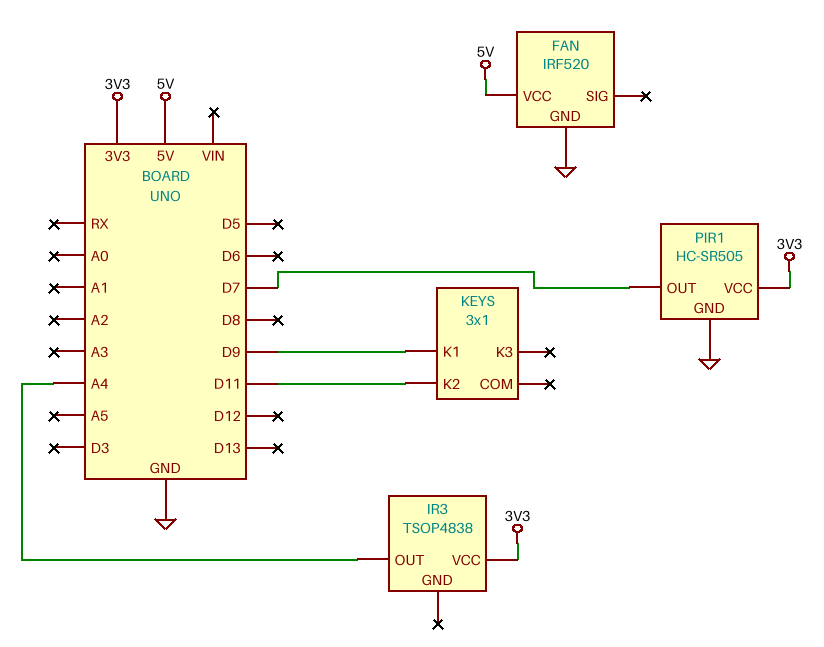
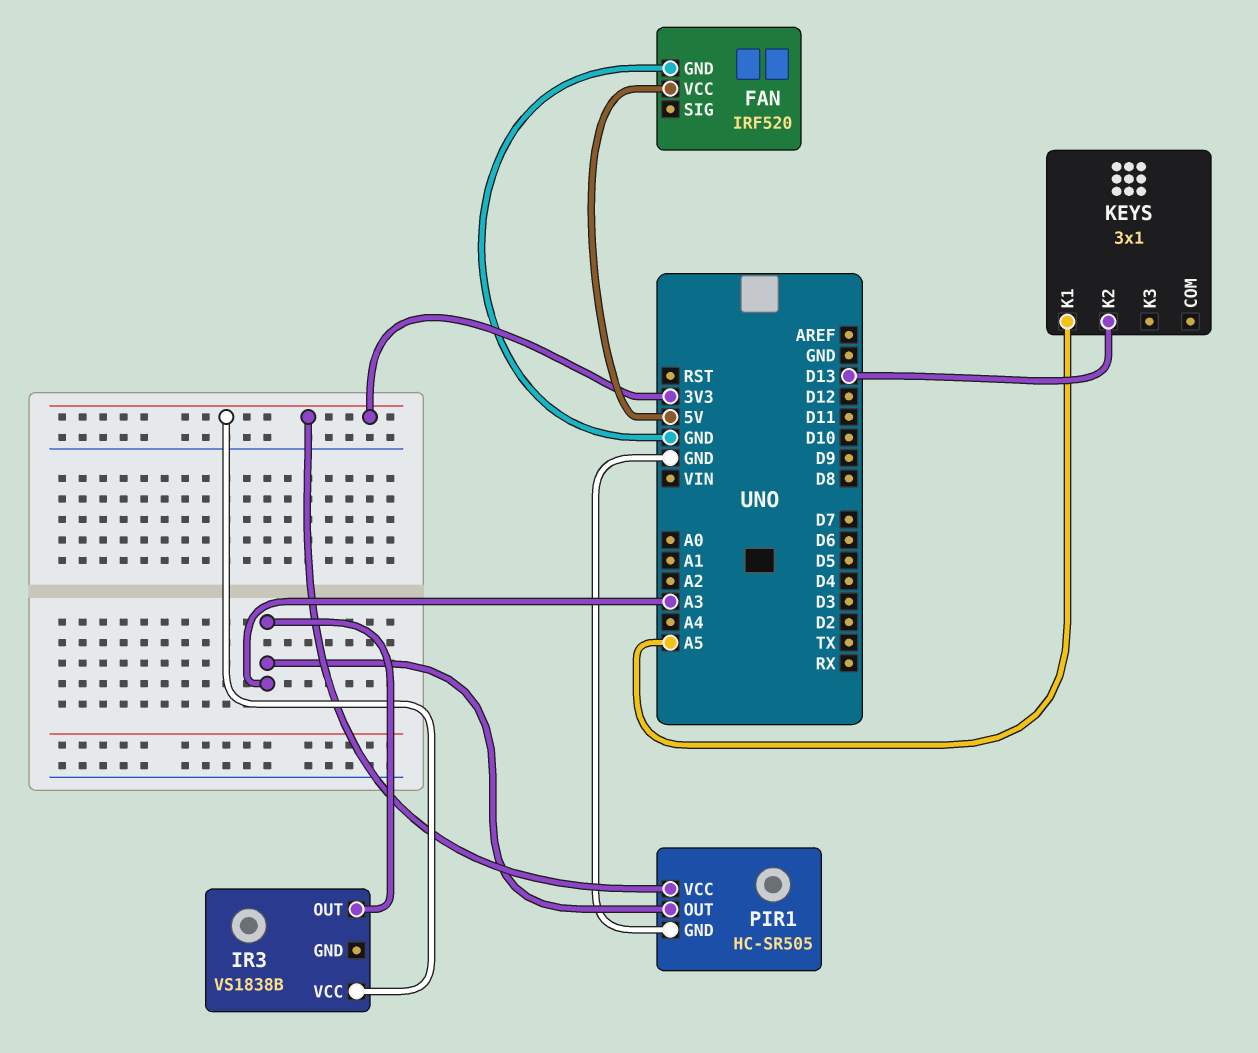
IR3: TSOP4838 -> VS1838B
IR3 pin OUT: A4 -> A3
KEYS pin K1: D9 -> A5
KEYS pin K2: D11 -> D13
PIR1 pin OUT: D7 -> A3

